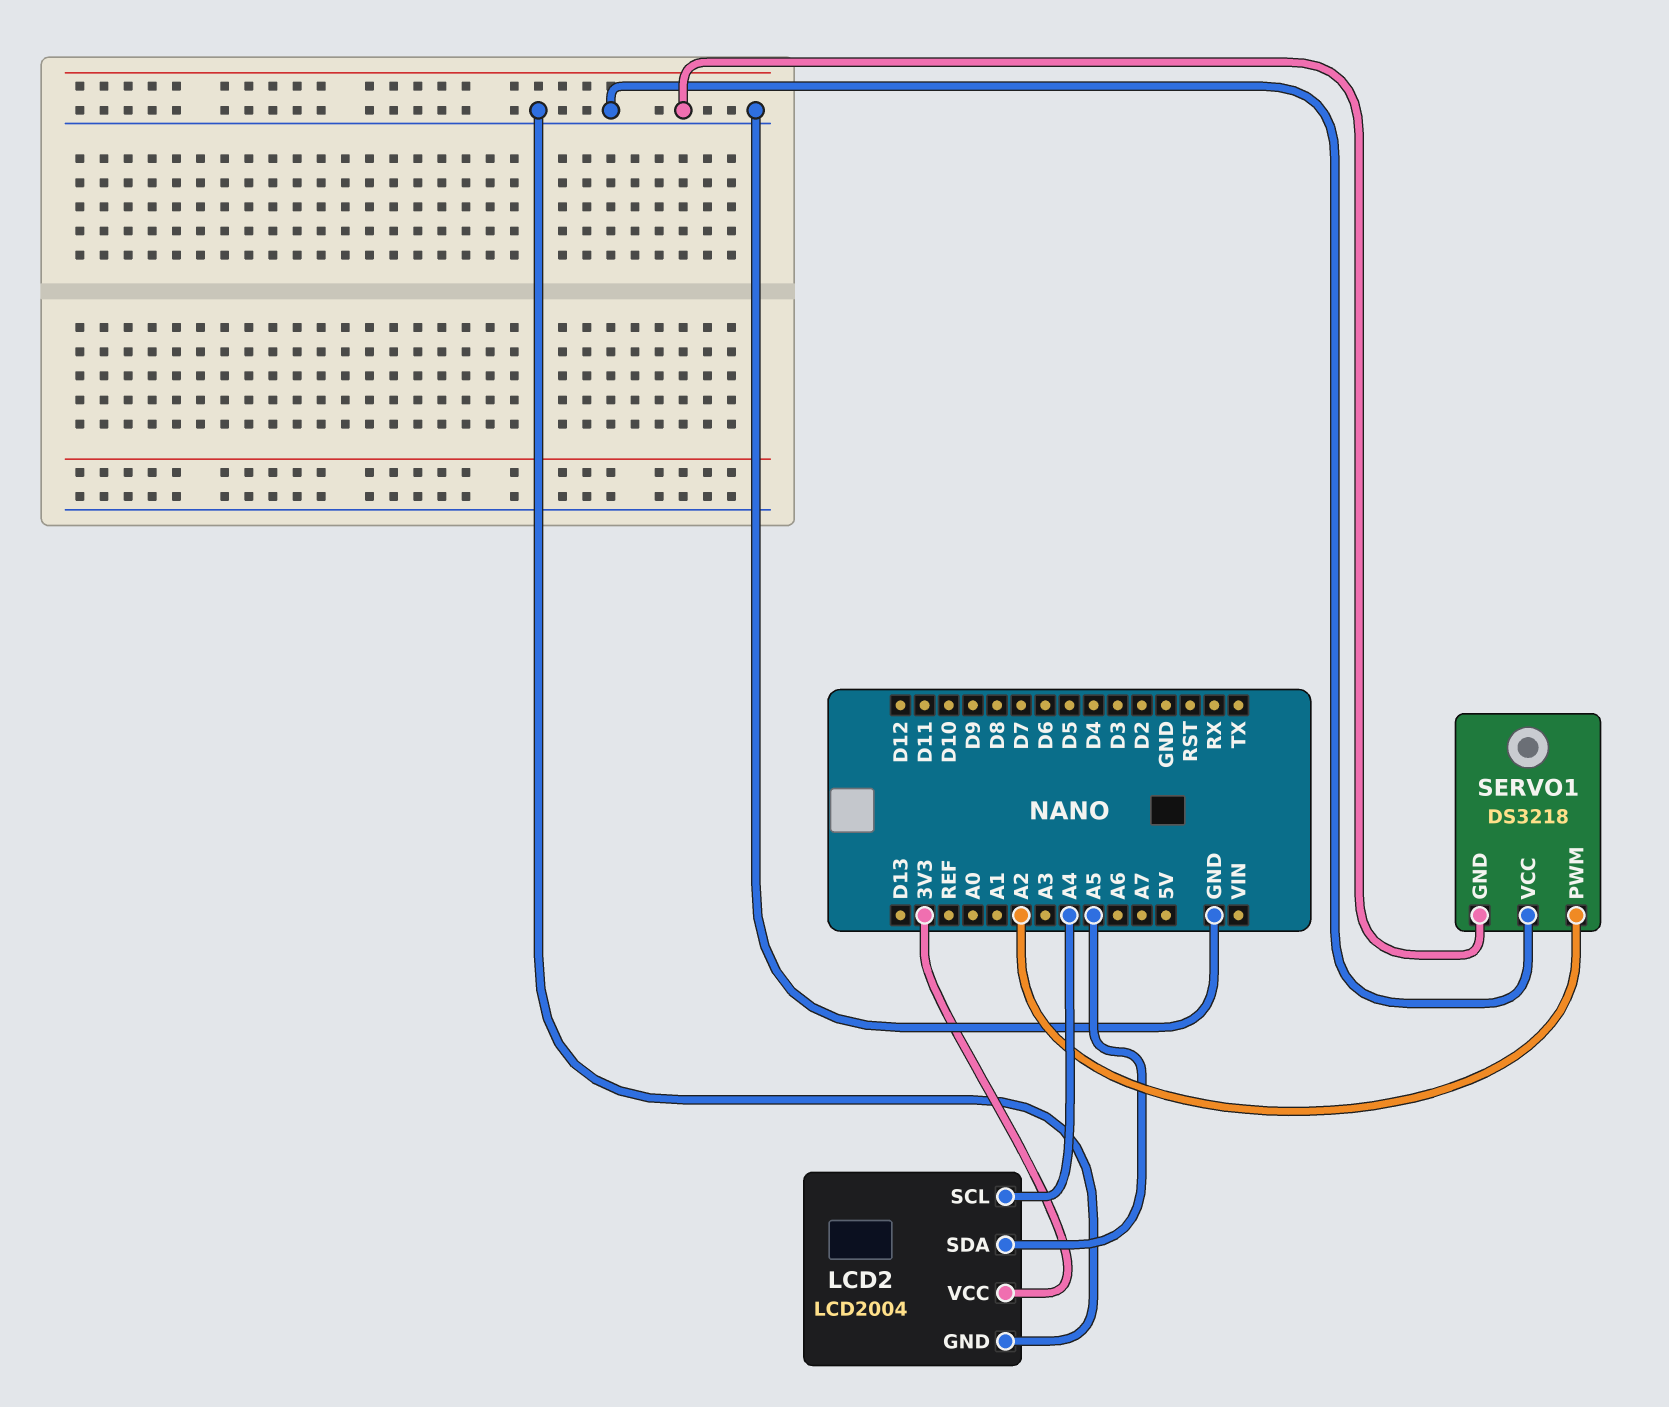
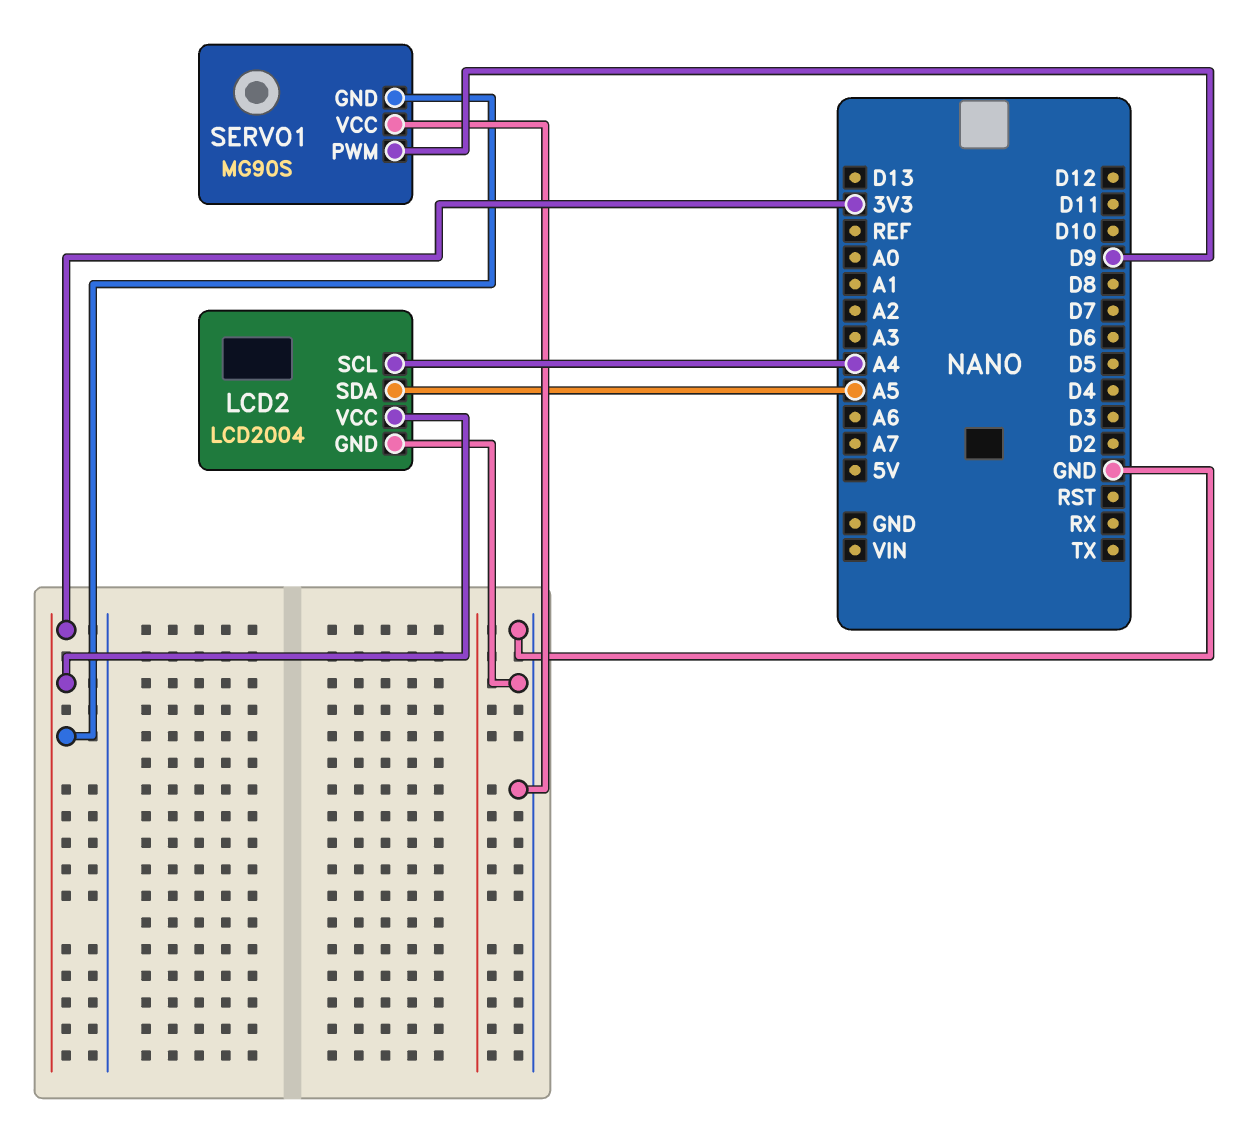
SERVO1: DS3218 -> MG90S
SERVO1 pin GND: GND -> 3V3
SERVO1 pin PWM: A2 -> D9

